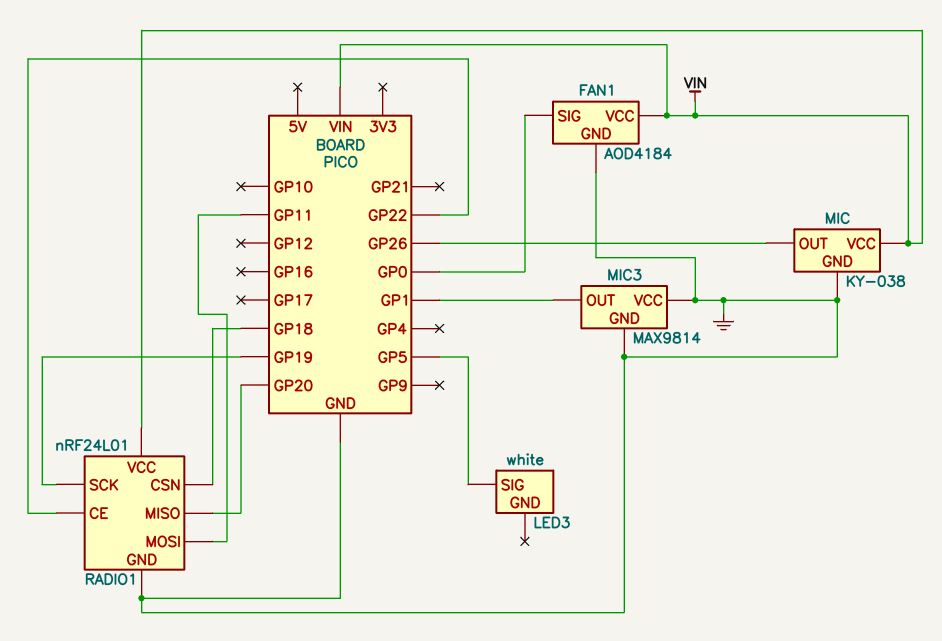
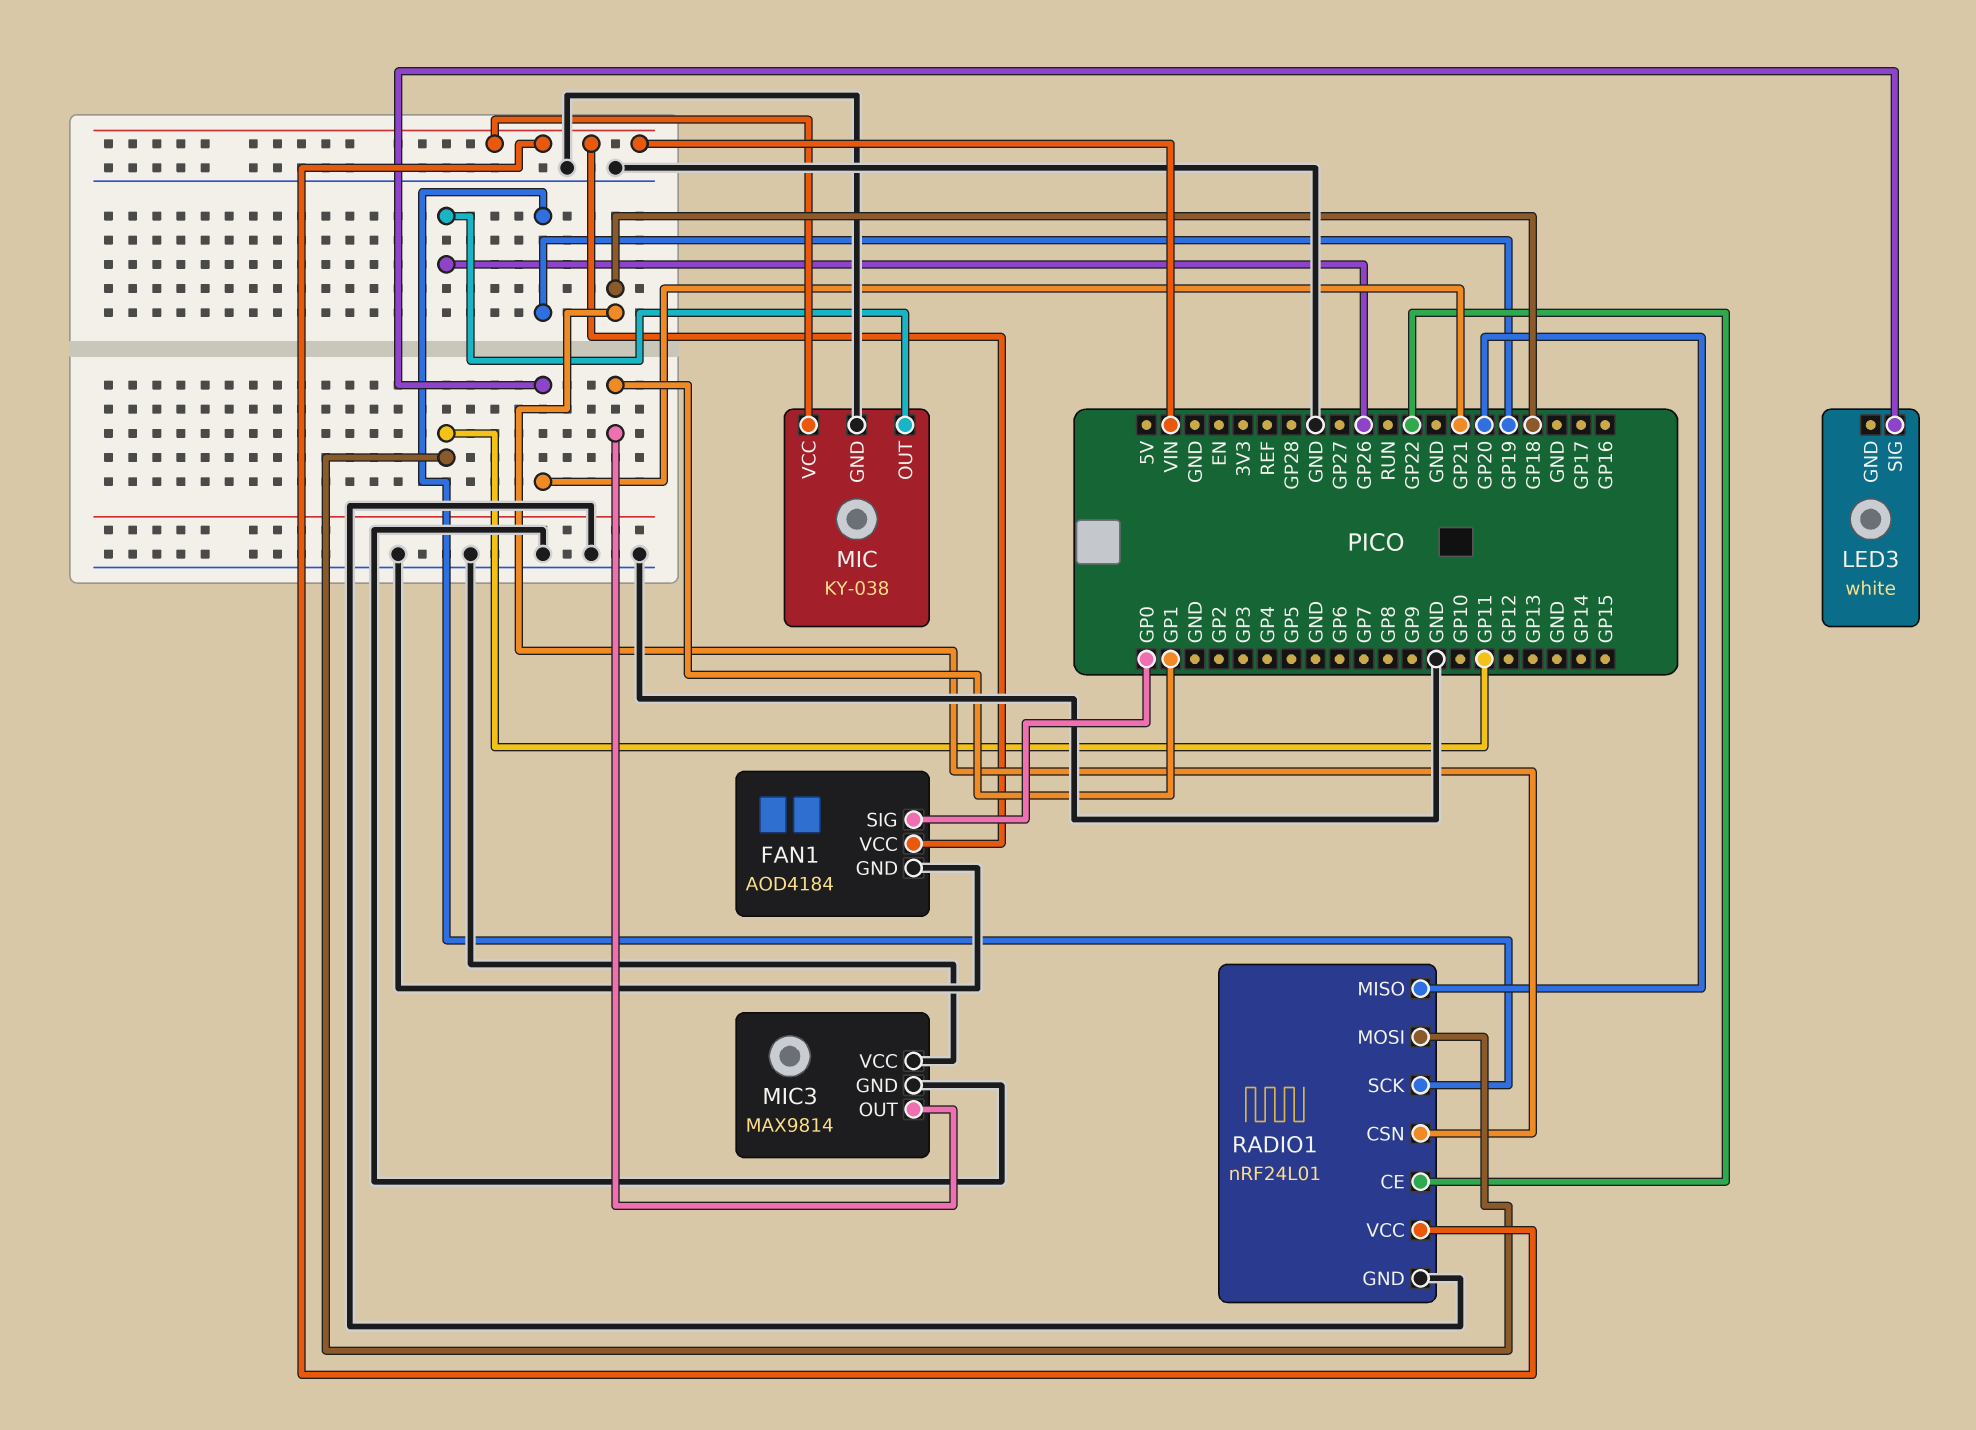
LED3 pin SIG: GP5 -> GP21

